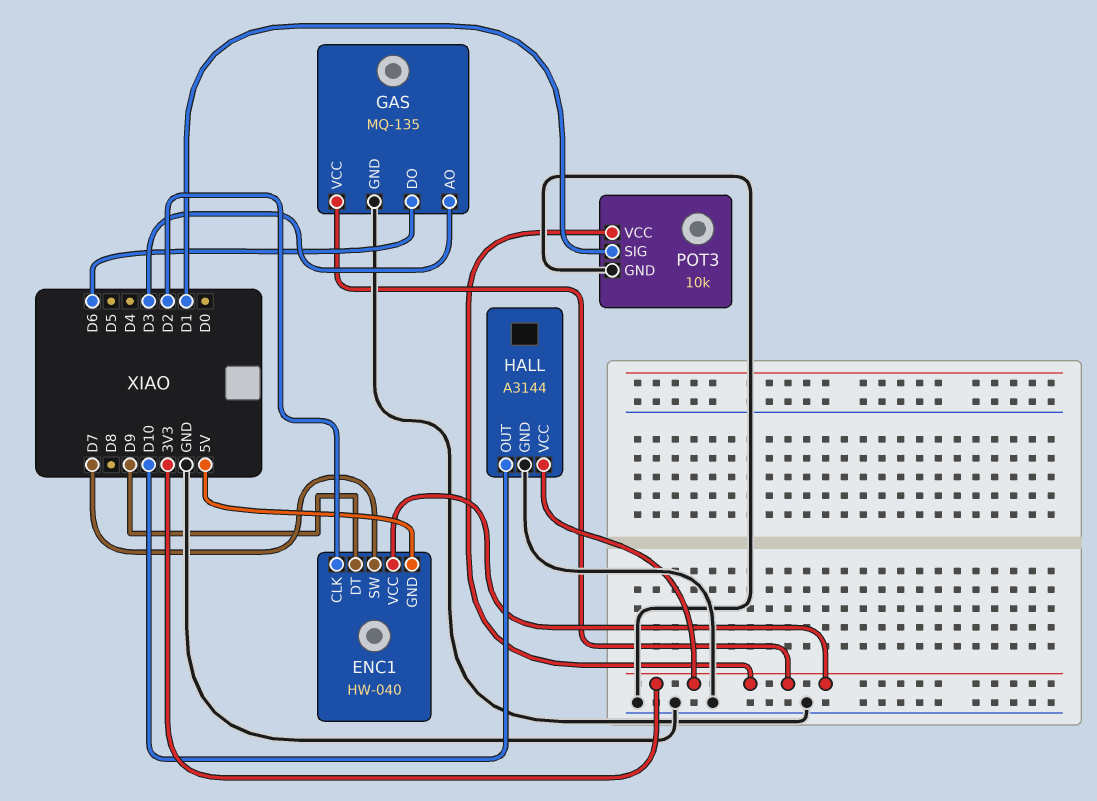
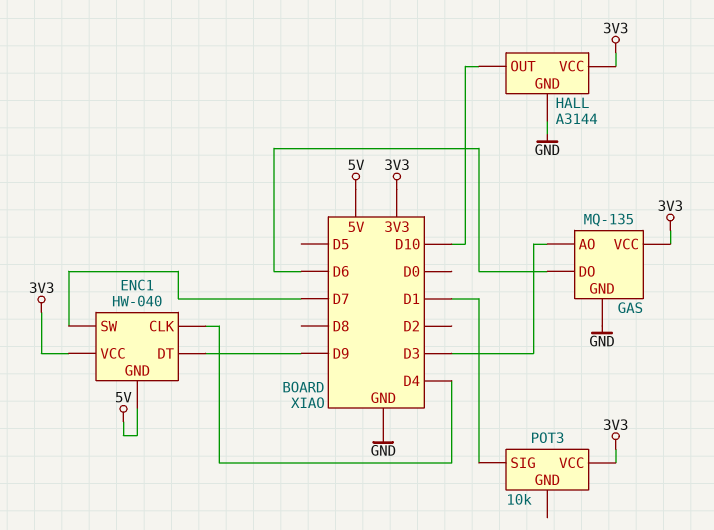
ENC1 pin CLK: D2 -> D4
POT3 pin GND: GND -> none

